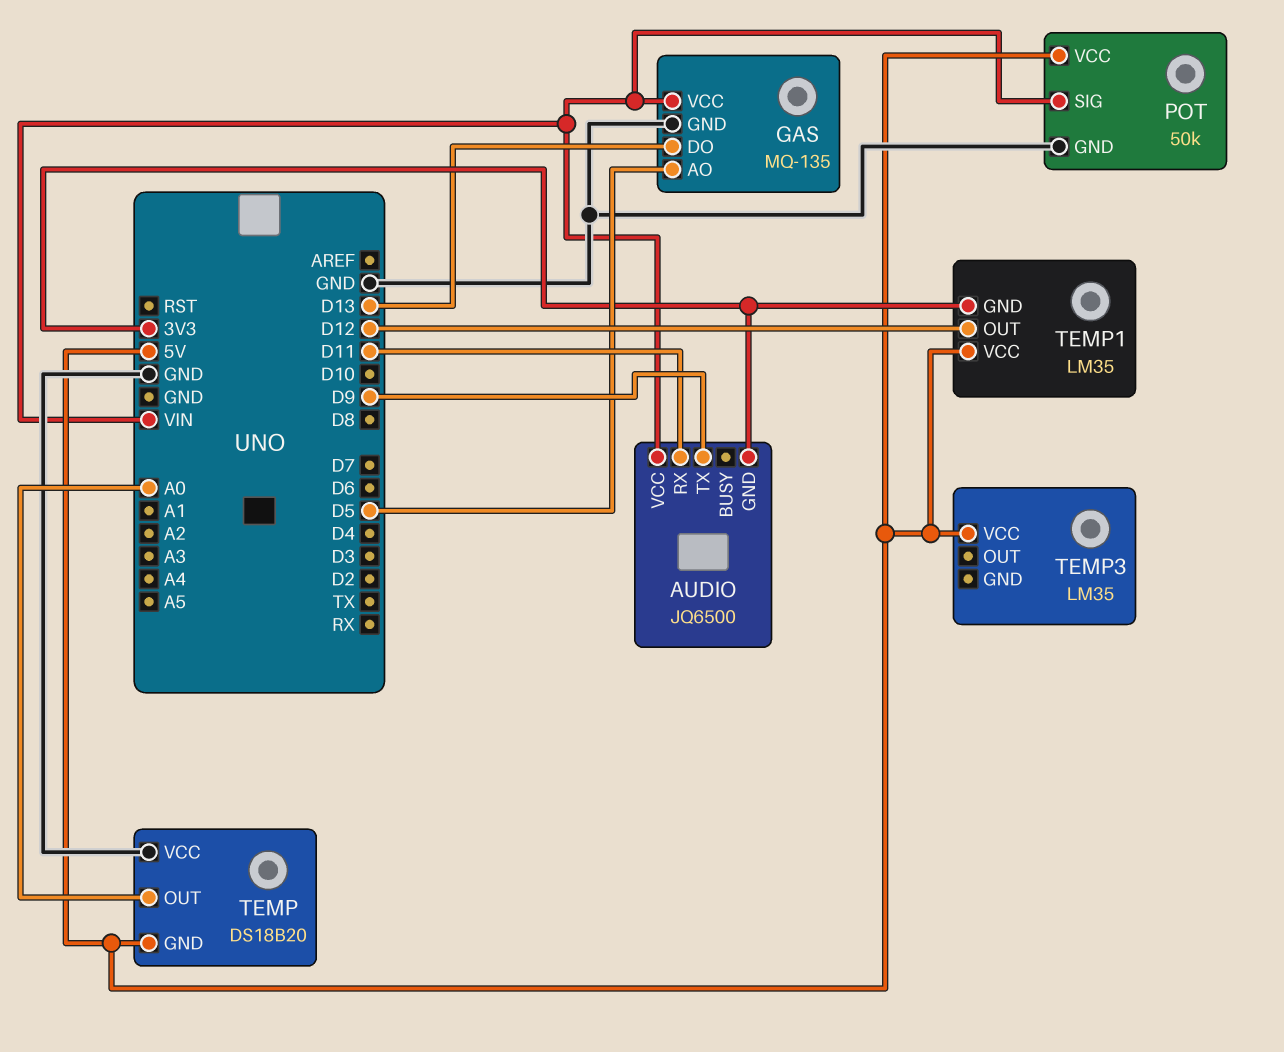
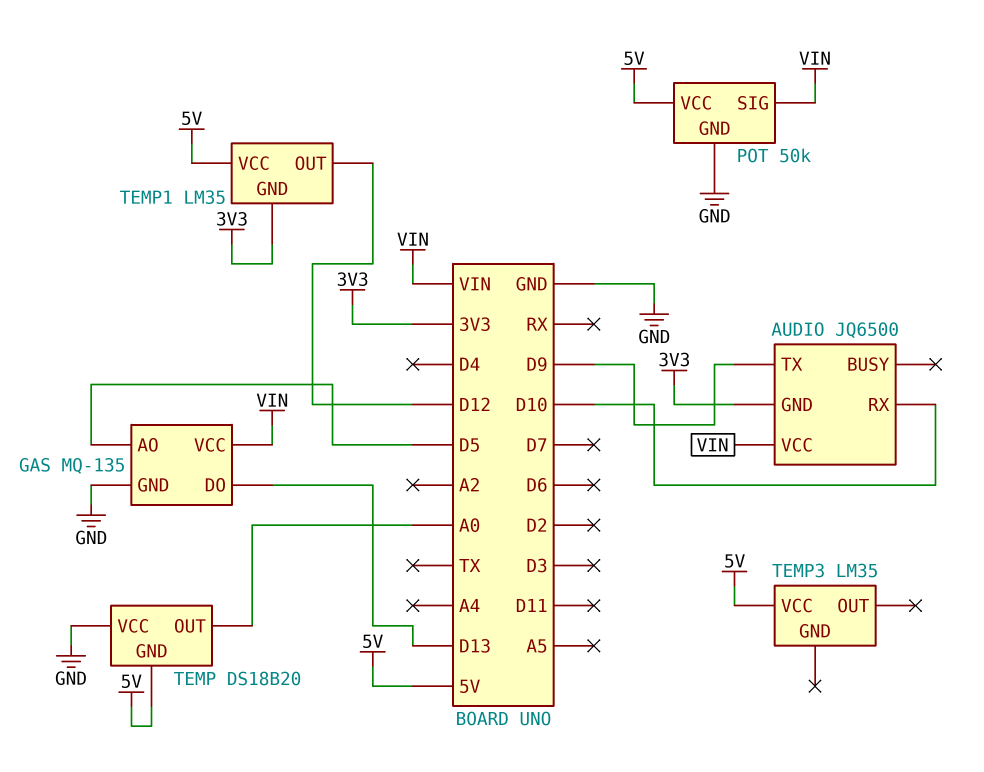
AUDIO pin RX: D11 -> D10

